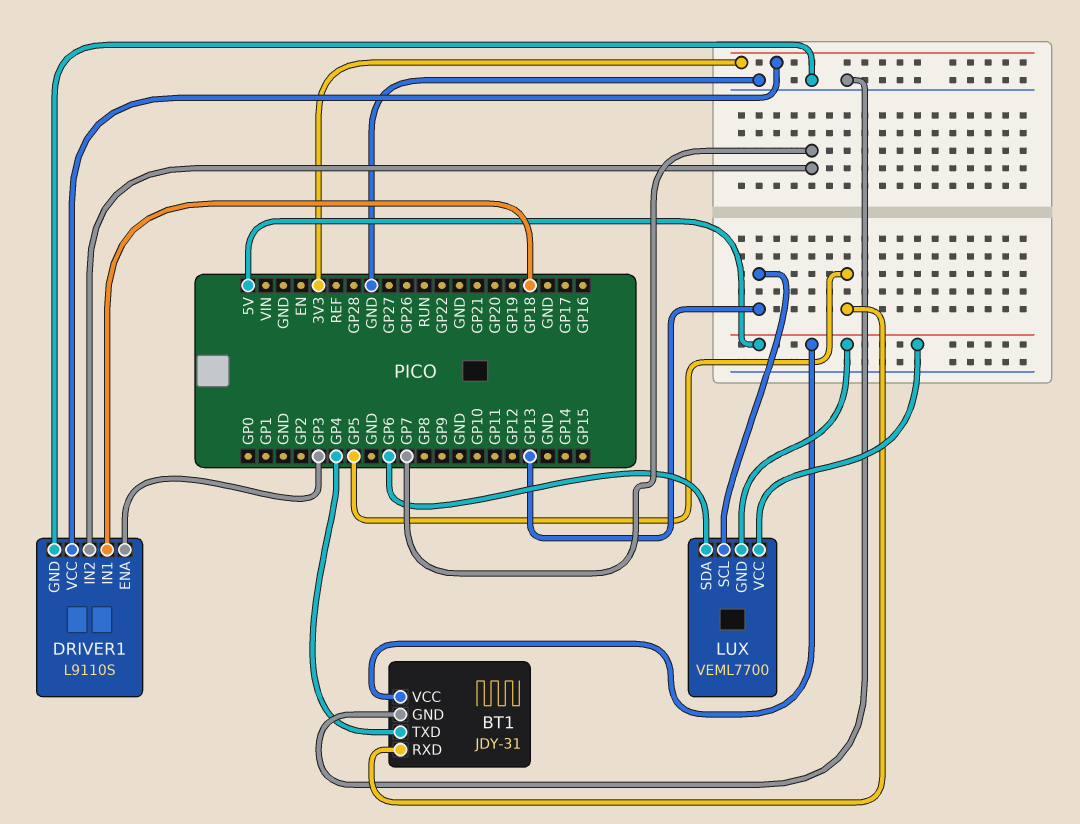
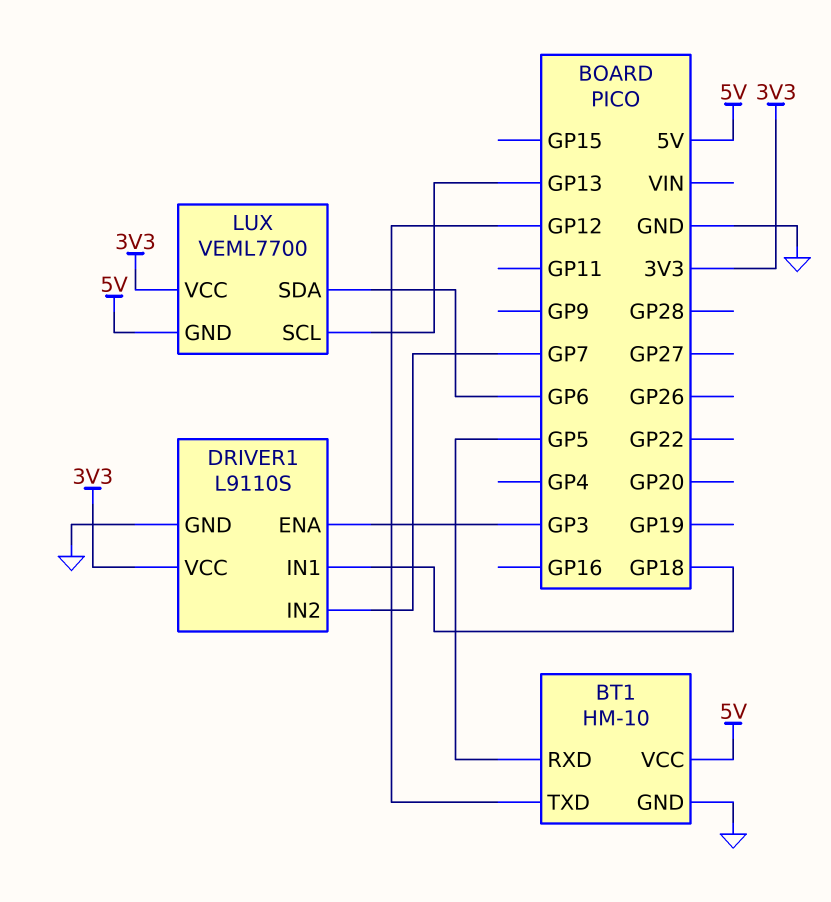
BT1: JDY-31 -> HM-10
BT1 pin TXD: GP4 -> GP12
LUX pin VCC: 5V -> 3V3

